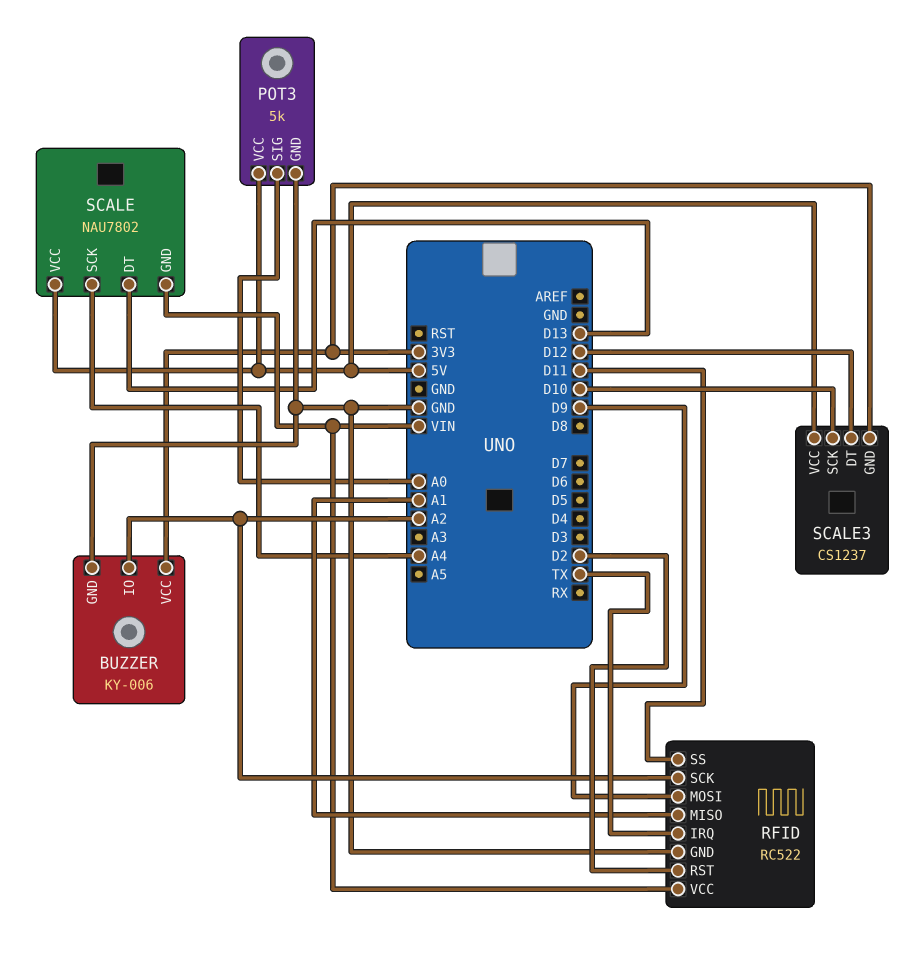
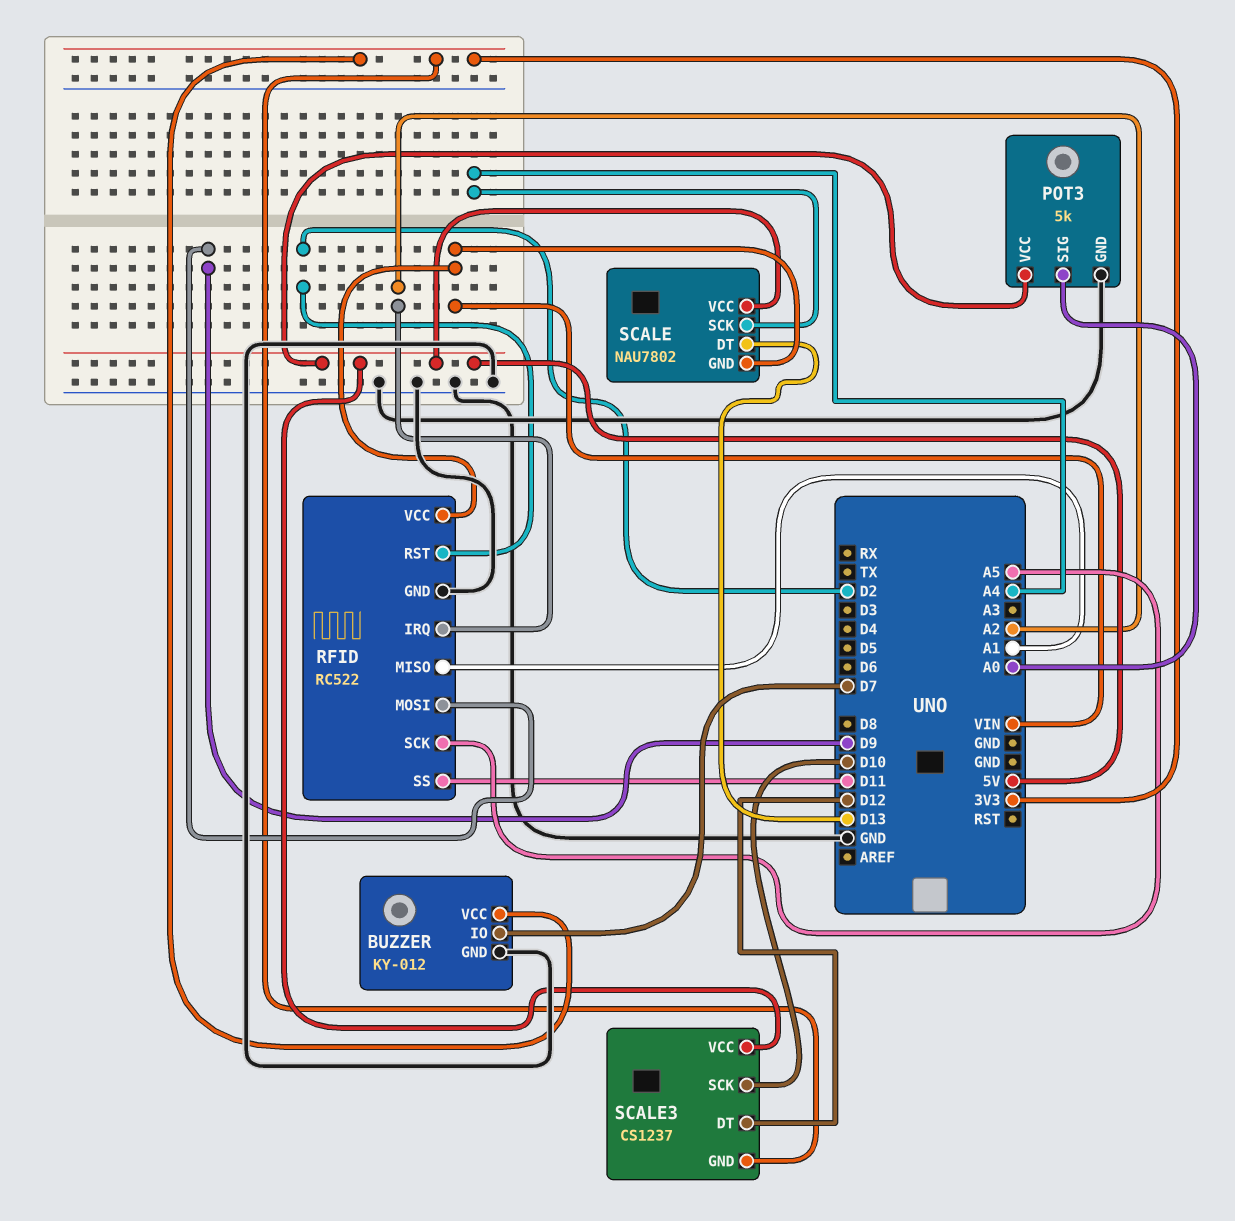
BUZZER: KY-006 -> KY-012
BUZZER pin IO: A2 -> D7
RFID pin IRQ: TX -> A2
RFID pin SCK: A2 -> A5

